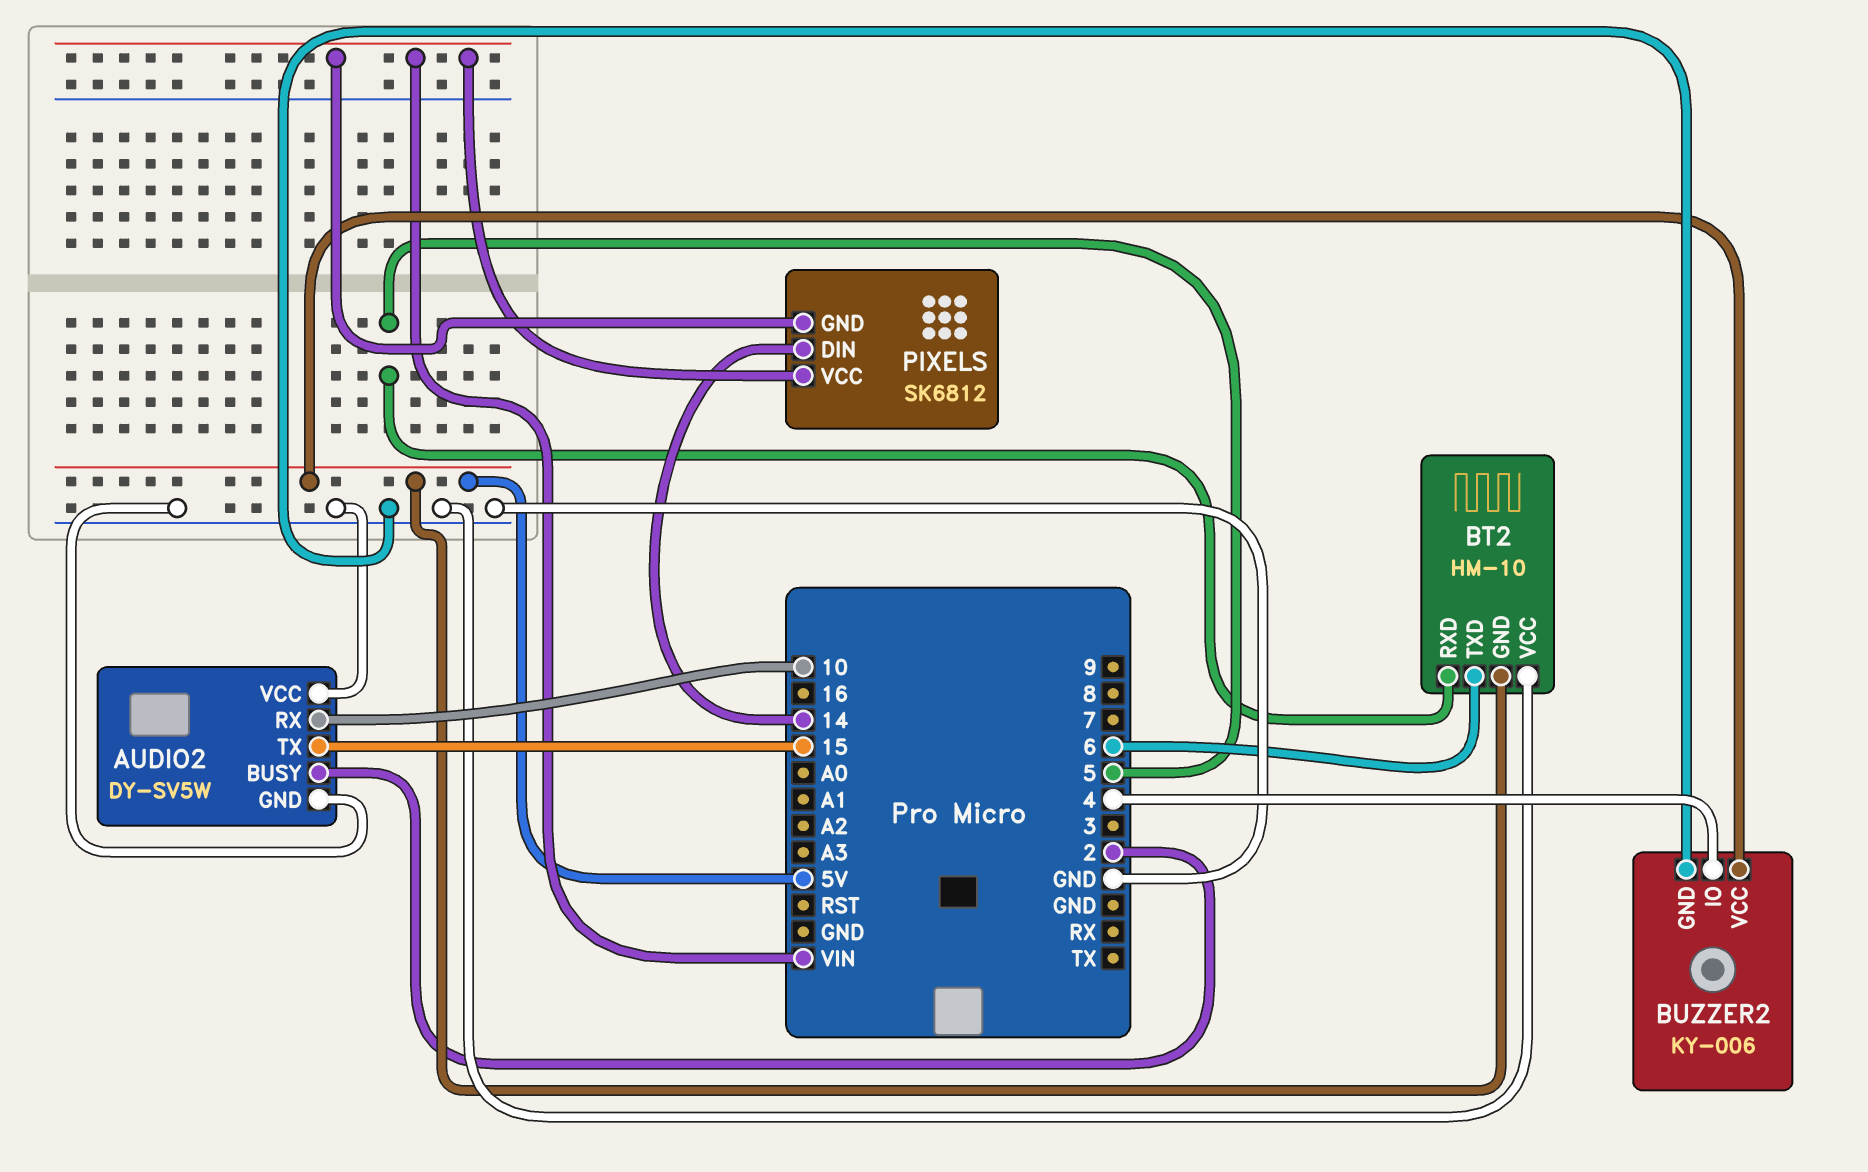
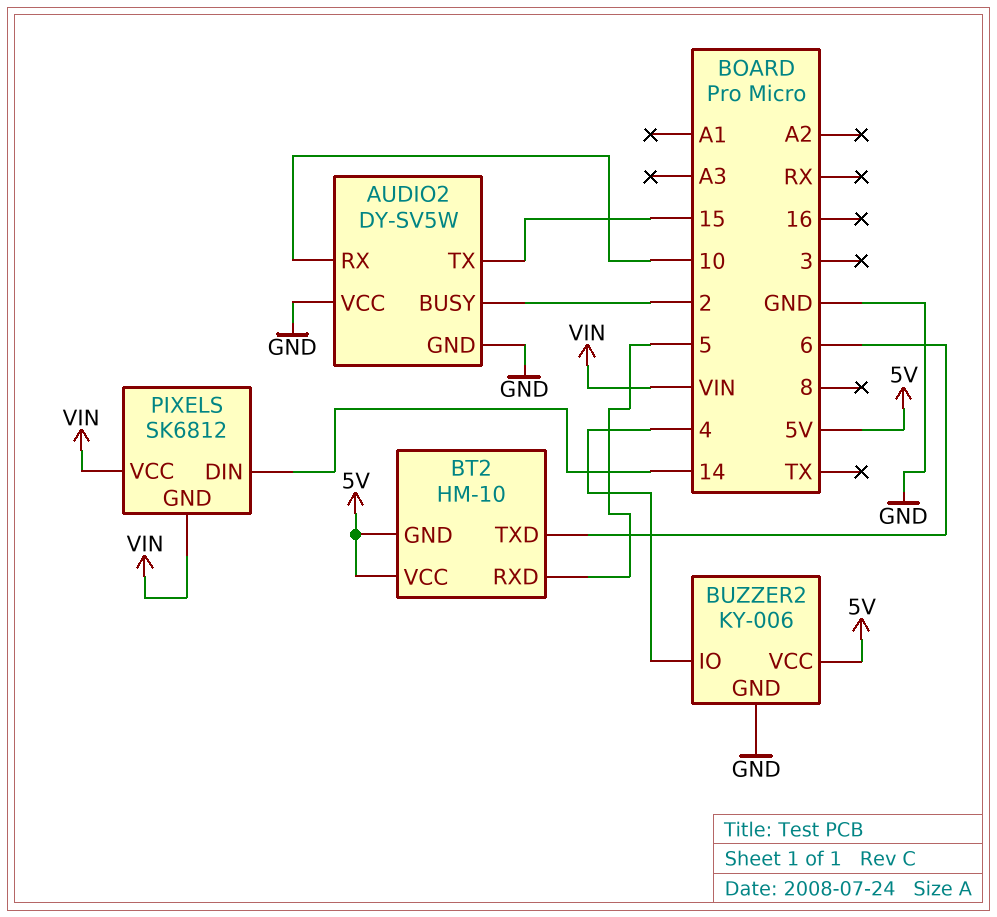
BT2 pin VCC: GND -> 5V

